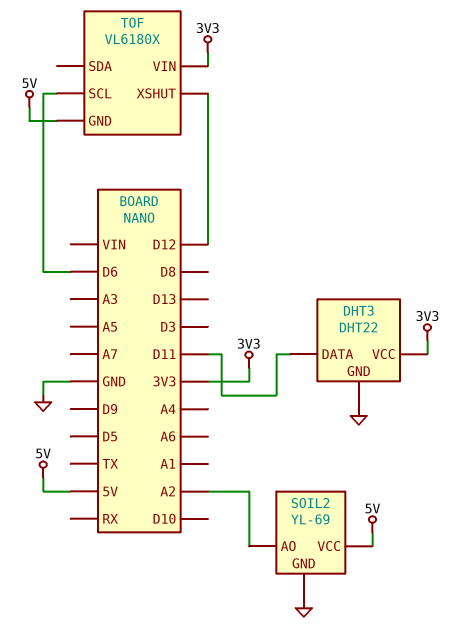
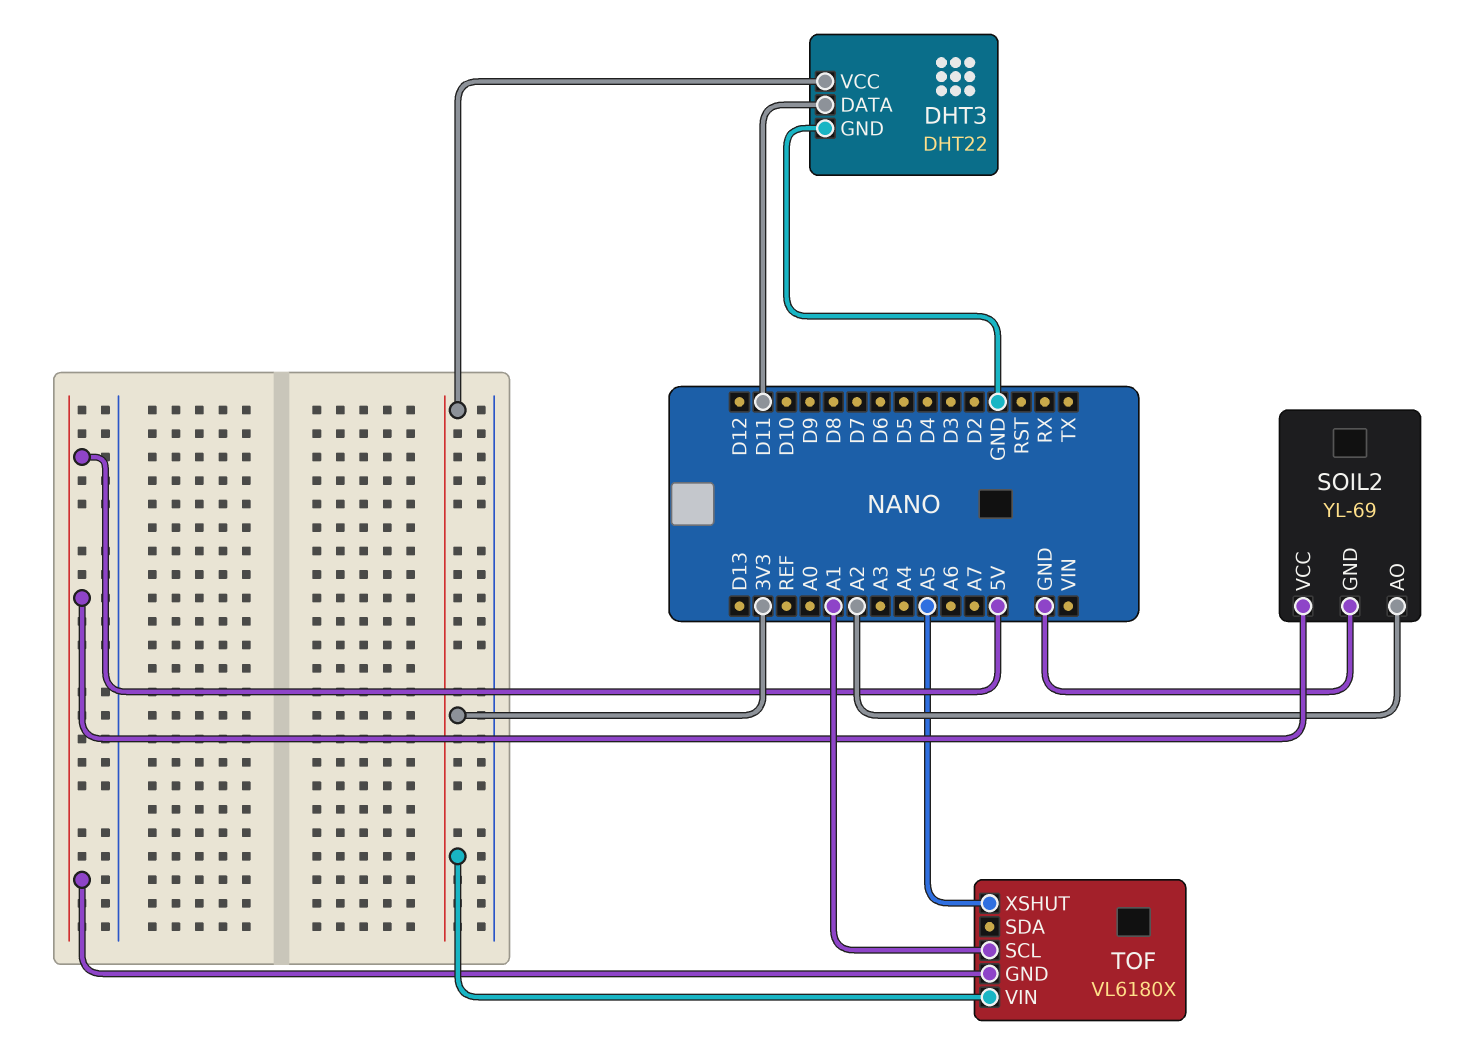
TOF pin SCL: D6 -> A1
TOF pin XSHUT: D12 -> A5

